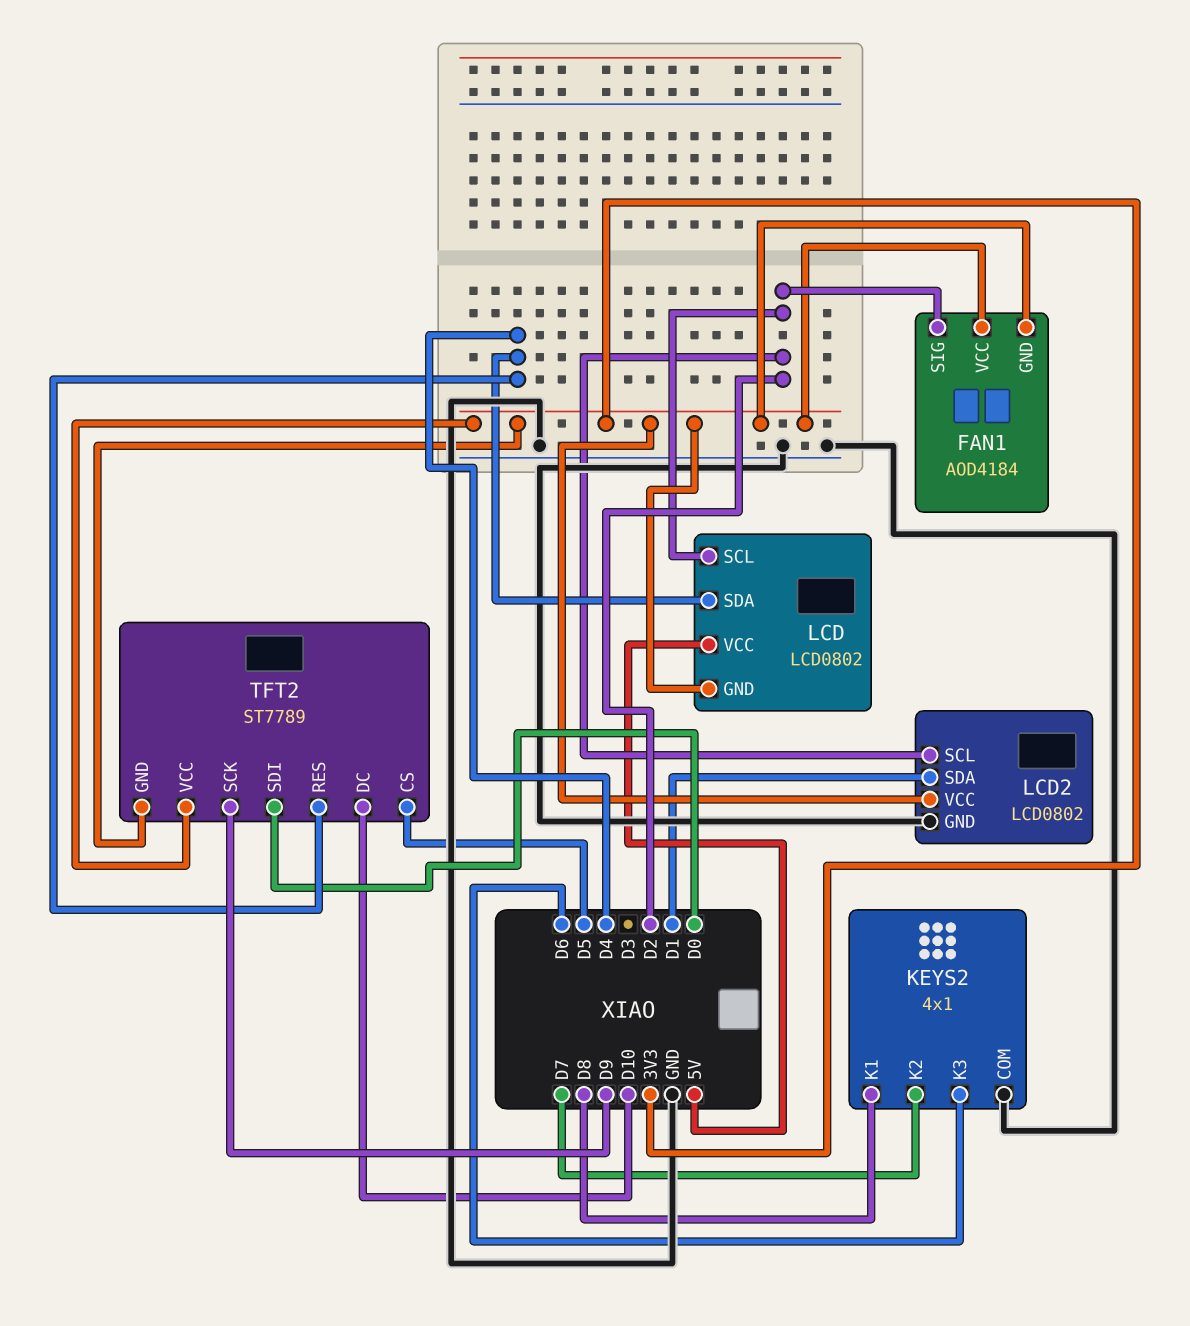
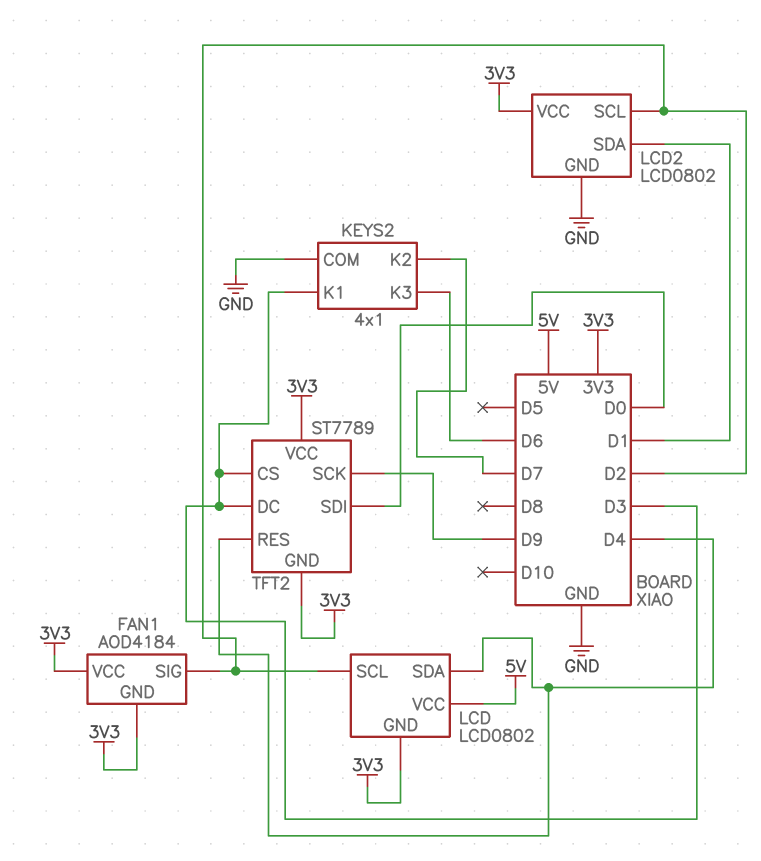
KEYS2 pin K1: D8 -> D3
TFT2 pin CS: D5 -> D3
TFT2 pin DC: D10 -> D3

